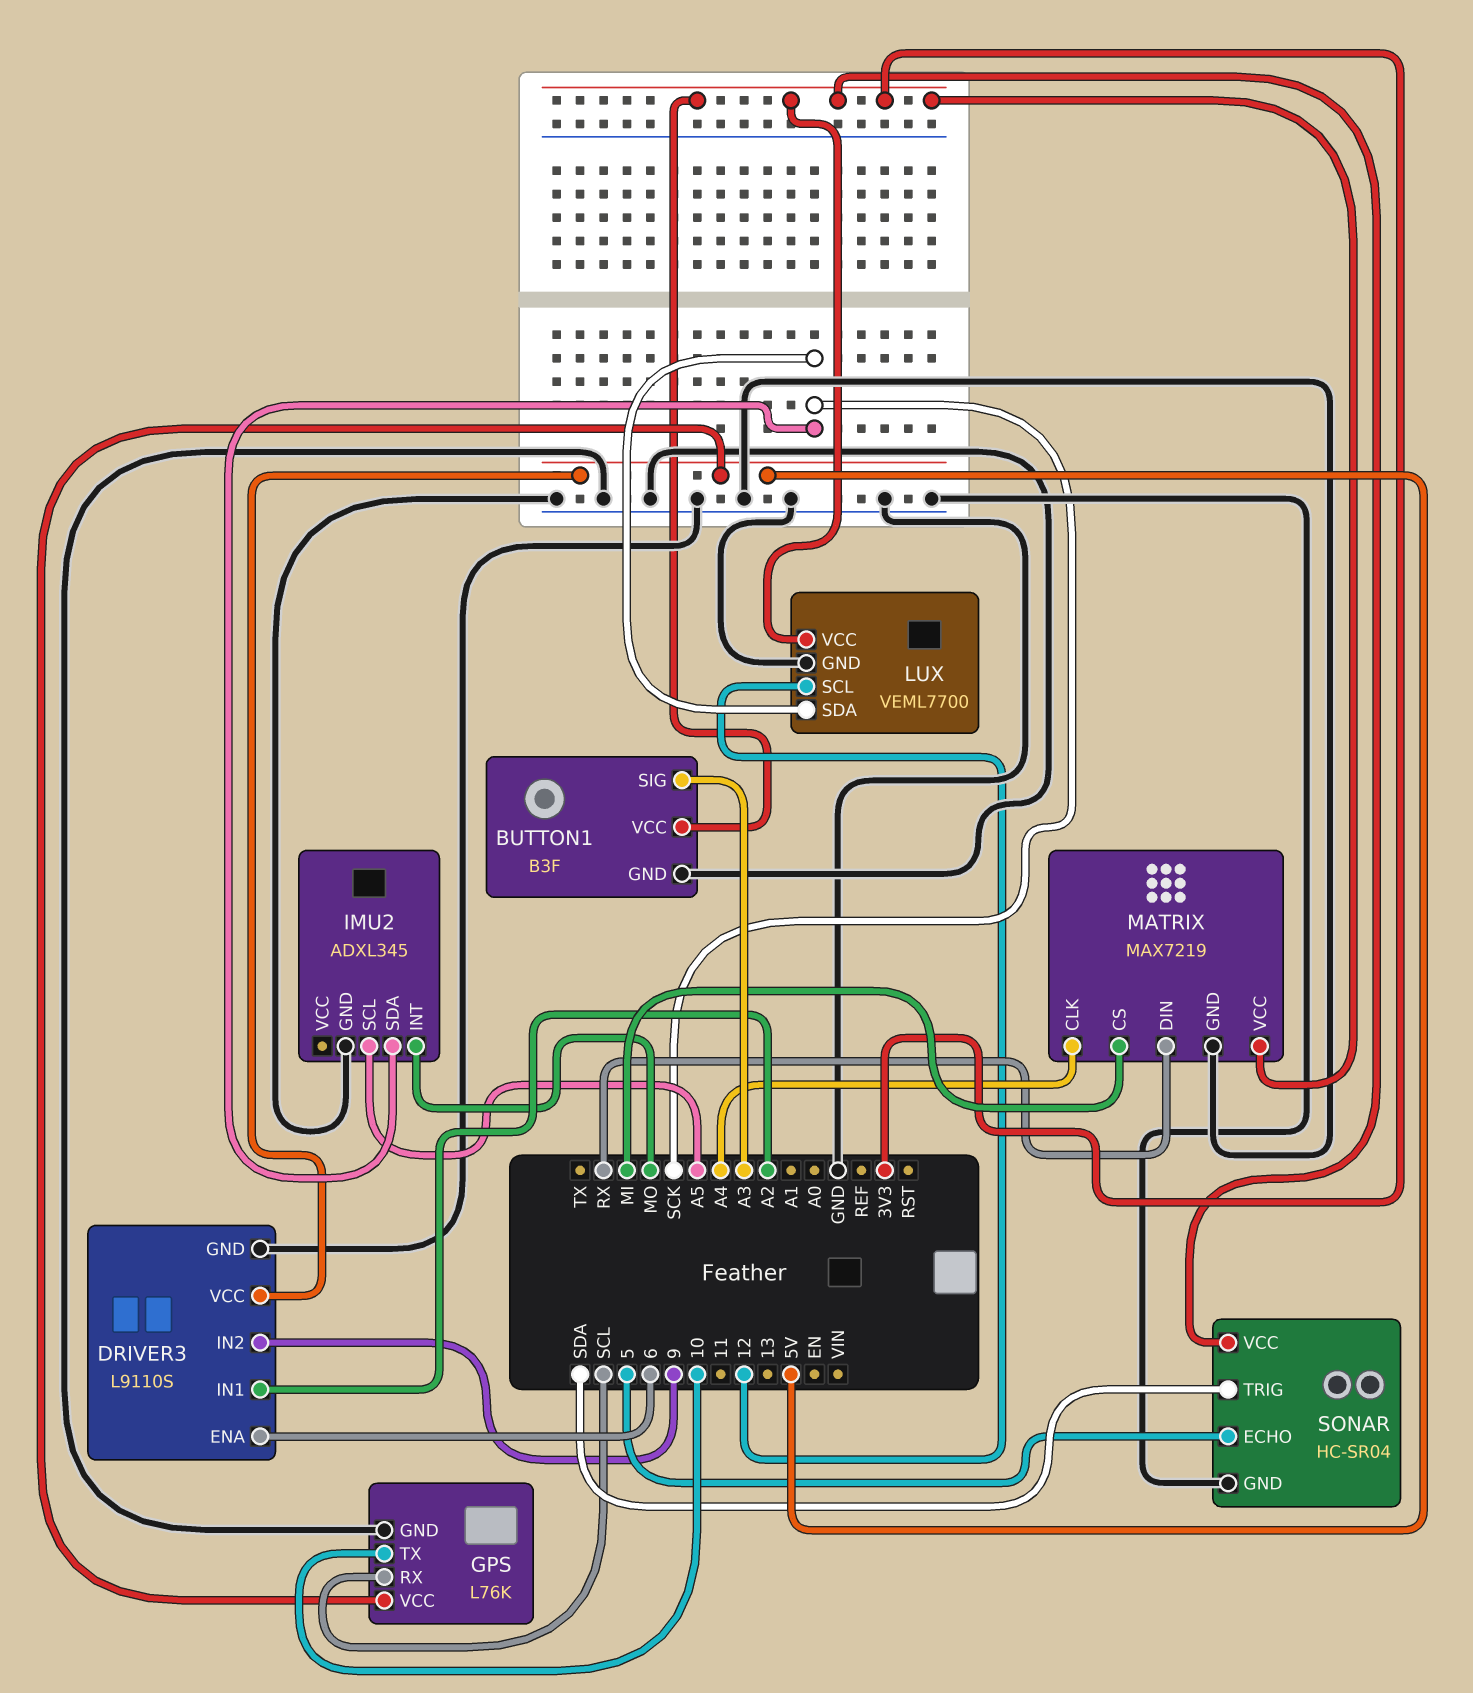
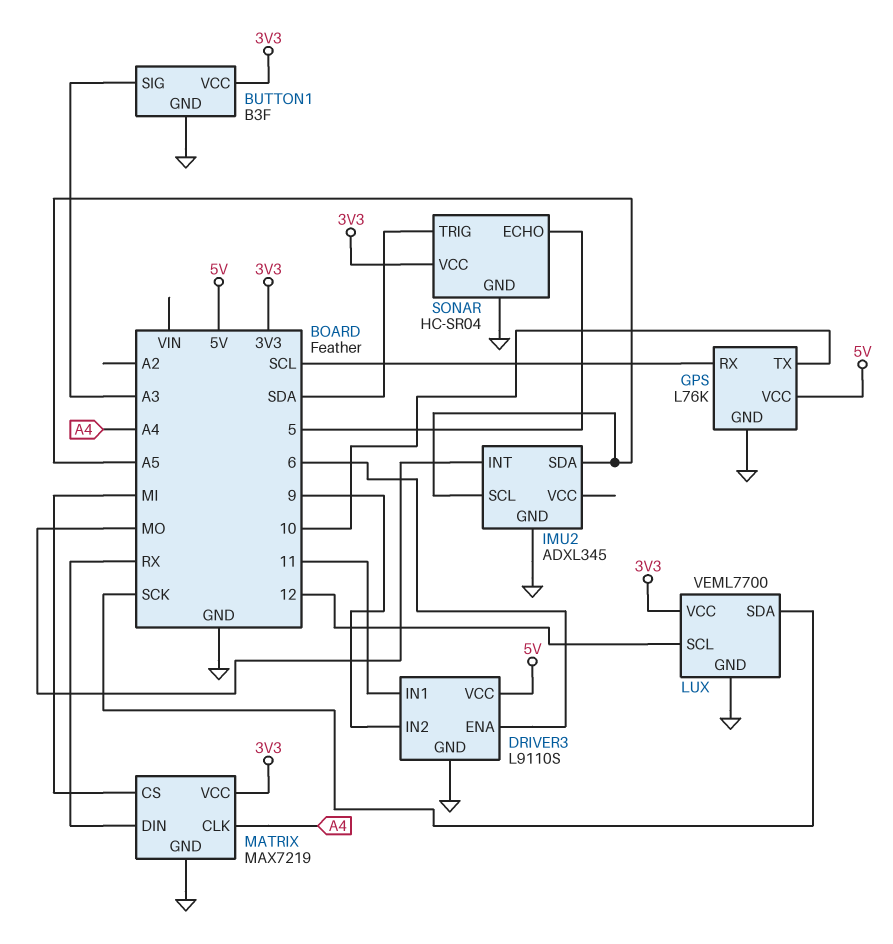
DRIVER3 pin IN1: A2 -> 11
IMU2 pin SDA: SCK -> A5

